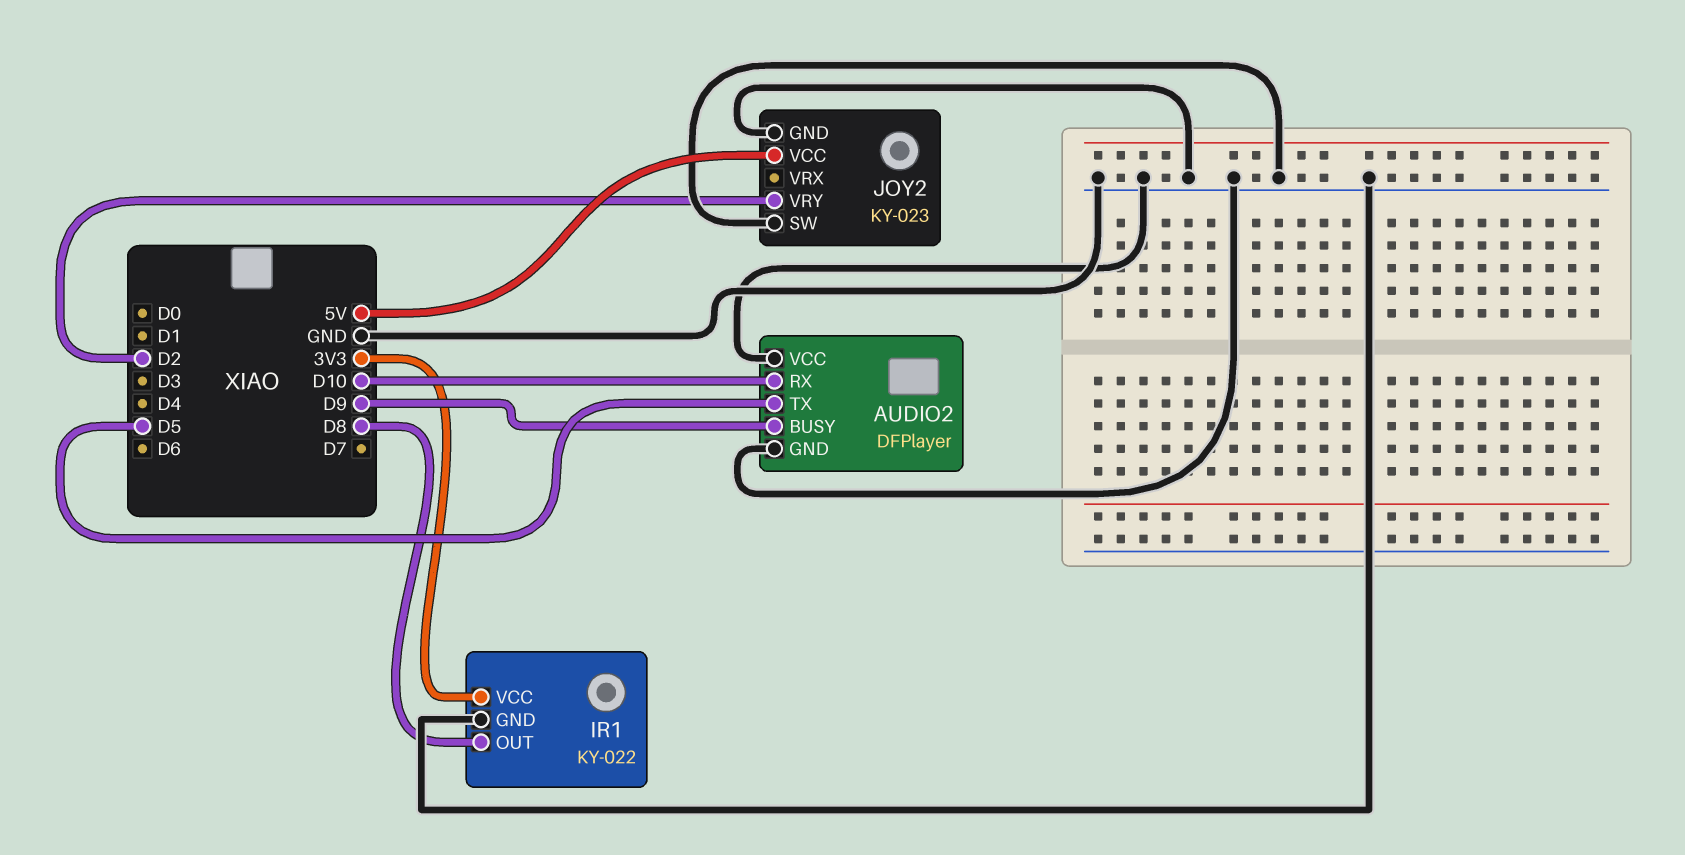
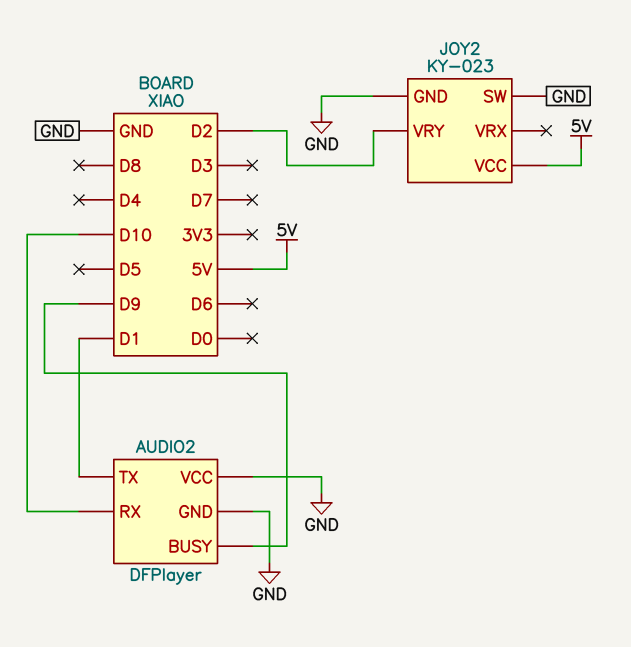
AUDIO2 pin TX: D5 -> D1
IR1: KY-022 -> none
IR1 pin GND: GND -> none
IR1 pin OUT: D8 -> none
IR1 pin VCC: 3V3 -> none

